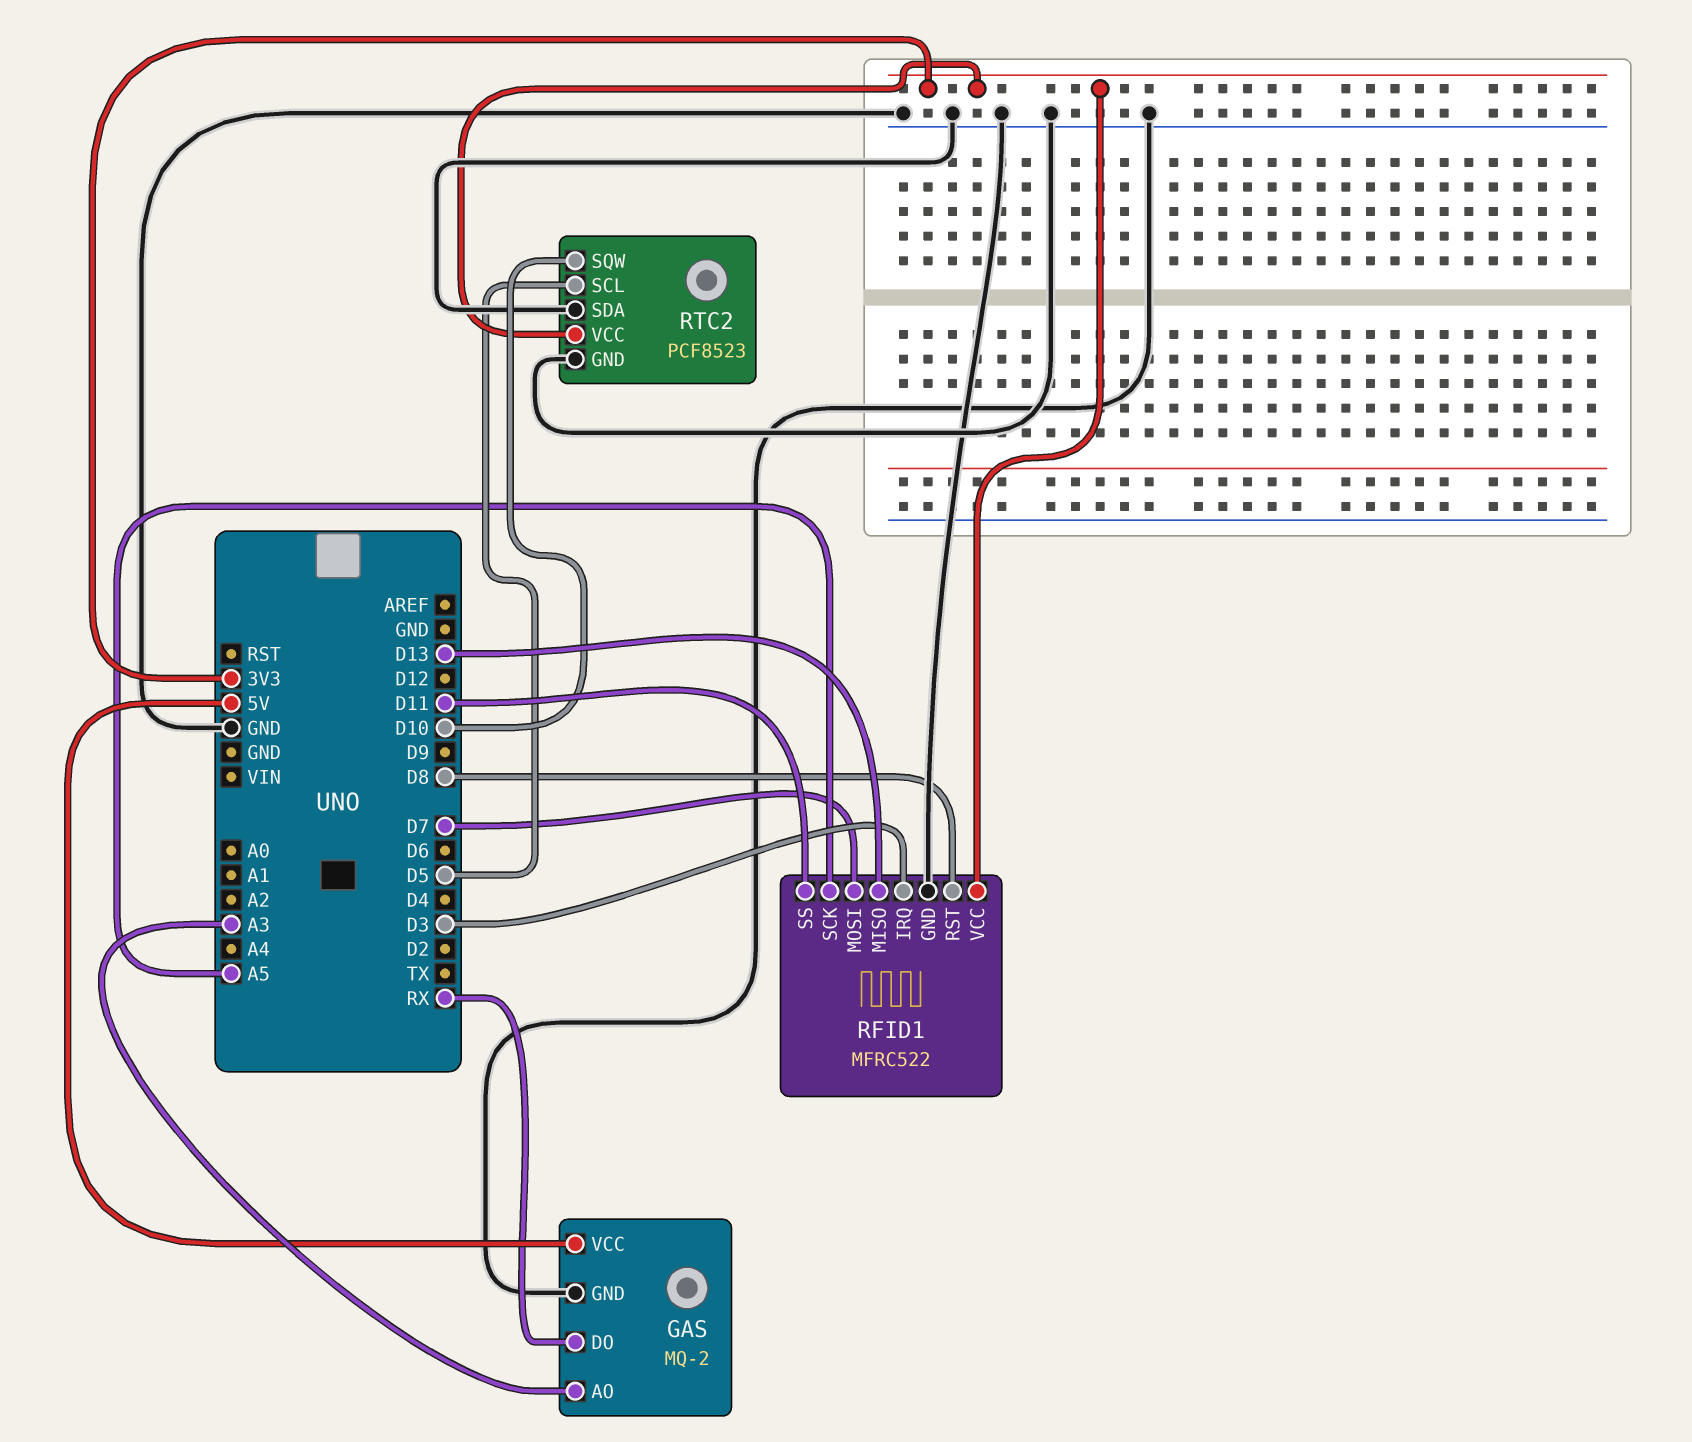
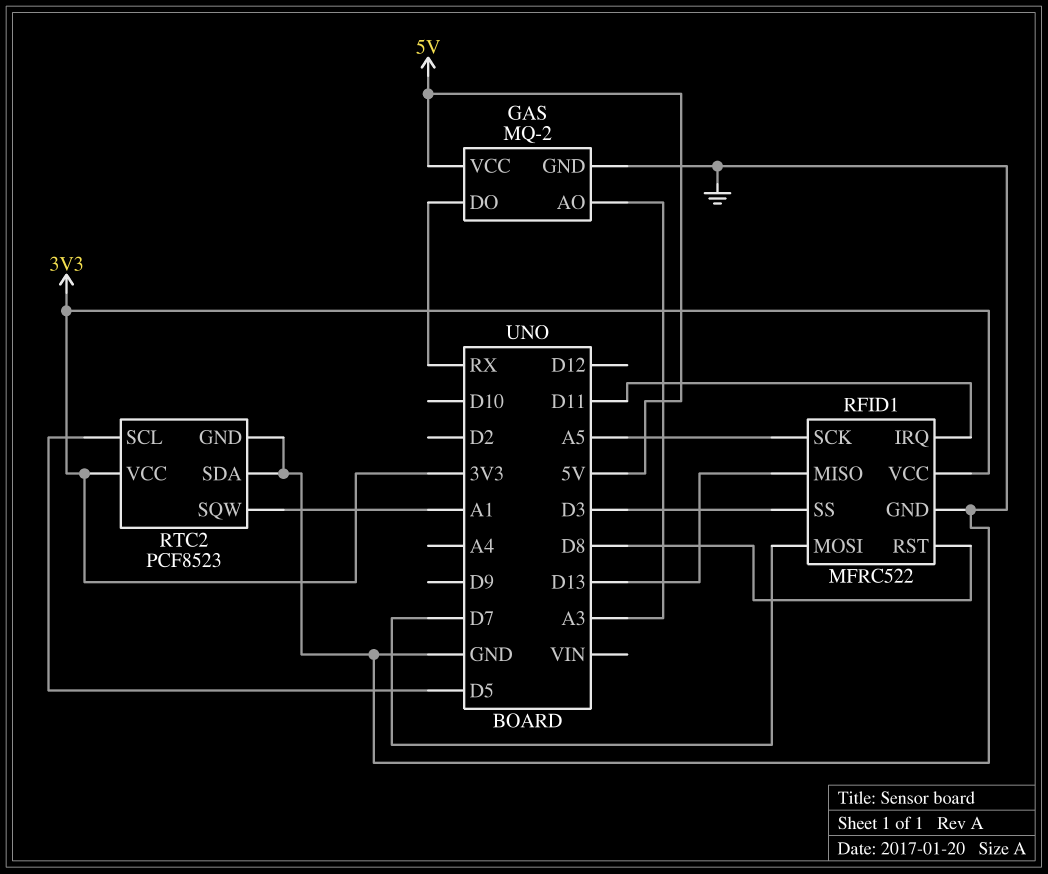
RFID1 pin IRQ: D3 -> D11
RFID1 pin SS: D11 -> D3
RTC2 pin SQW: D10 -> A1

